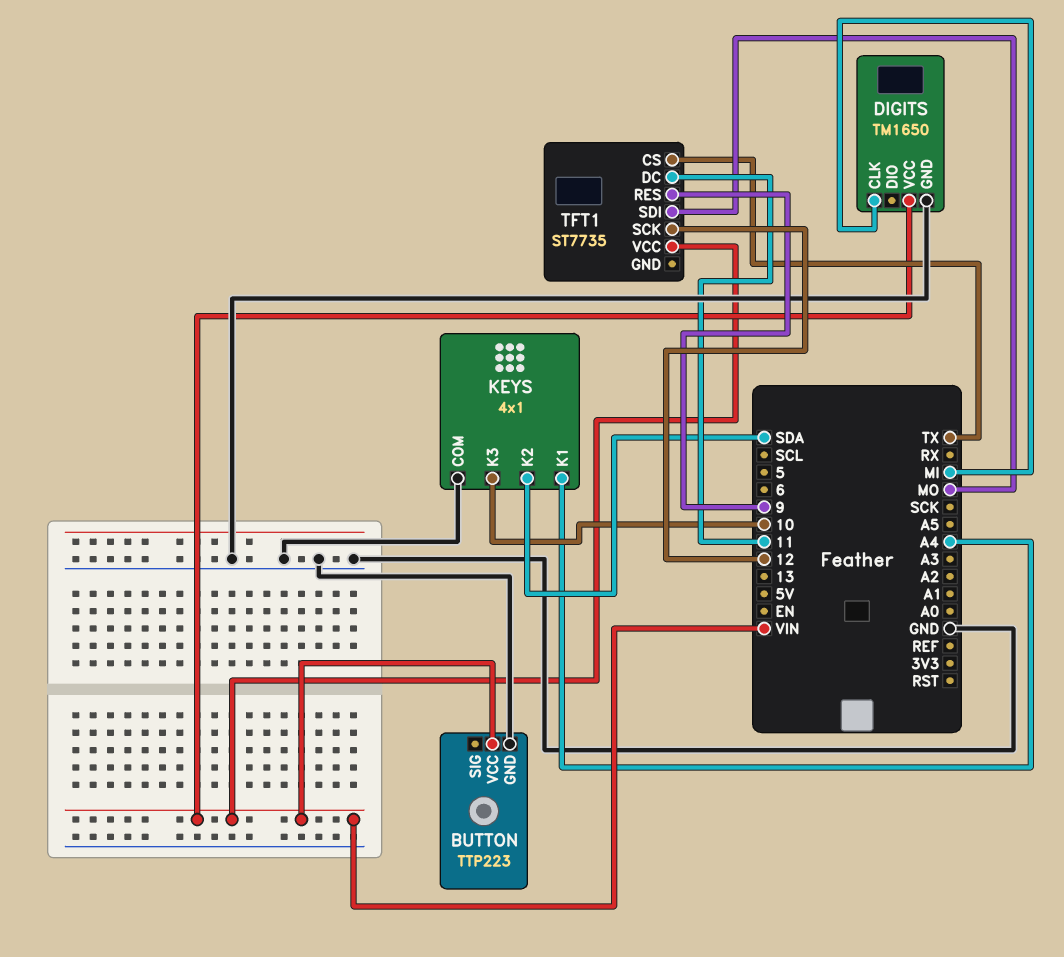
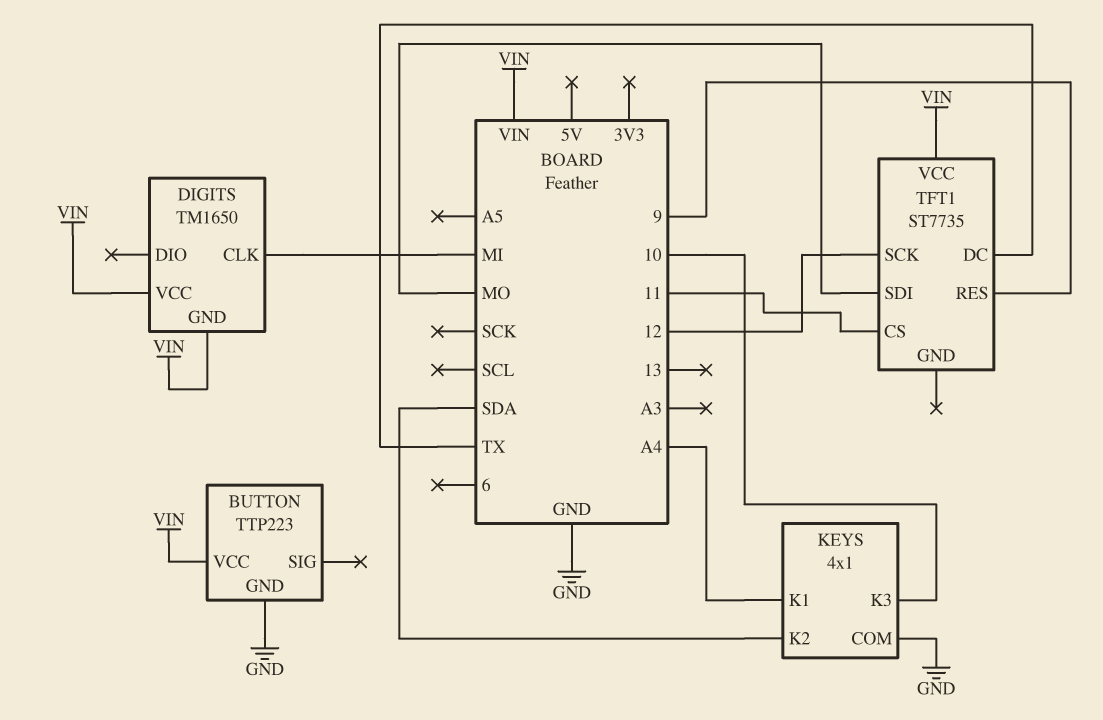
DIGITS pin GND: GND -> VIN
TFT1 pin CS: TX -> 11
TFT1 pin DC: 11 -> TX

